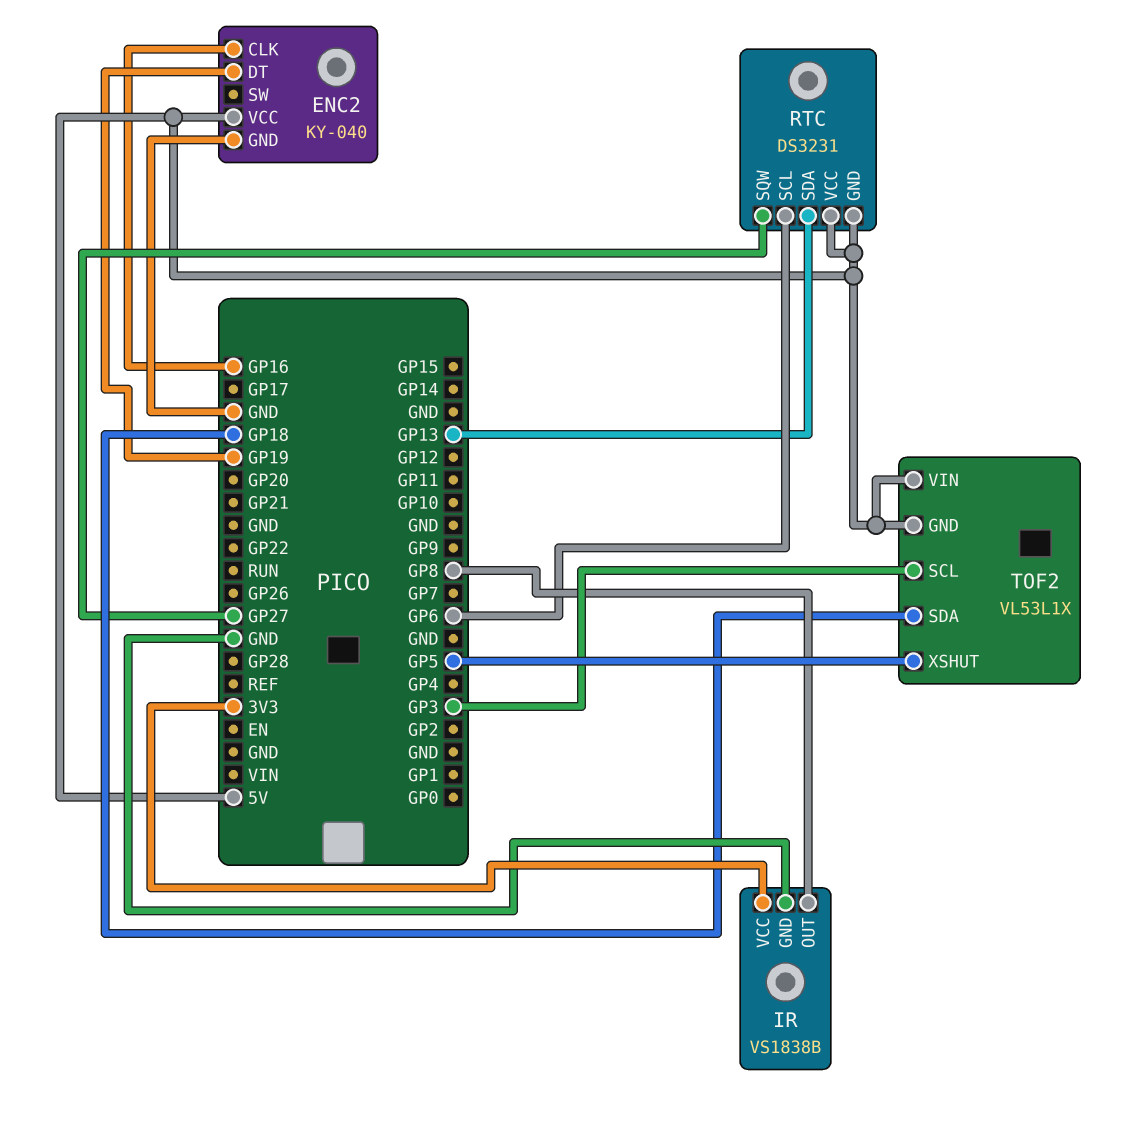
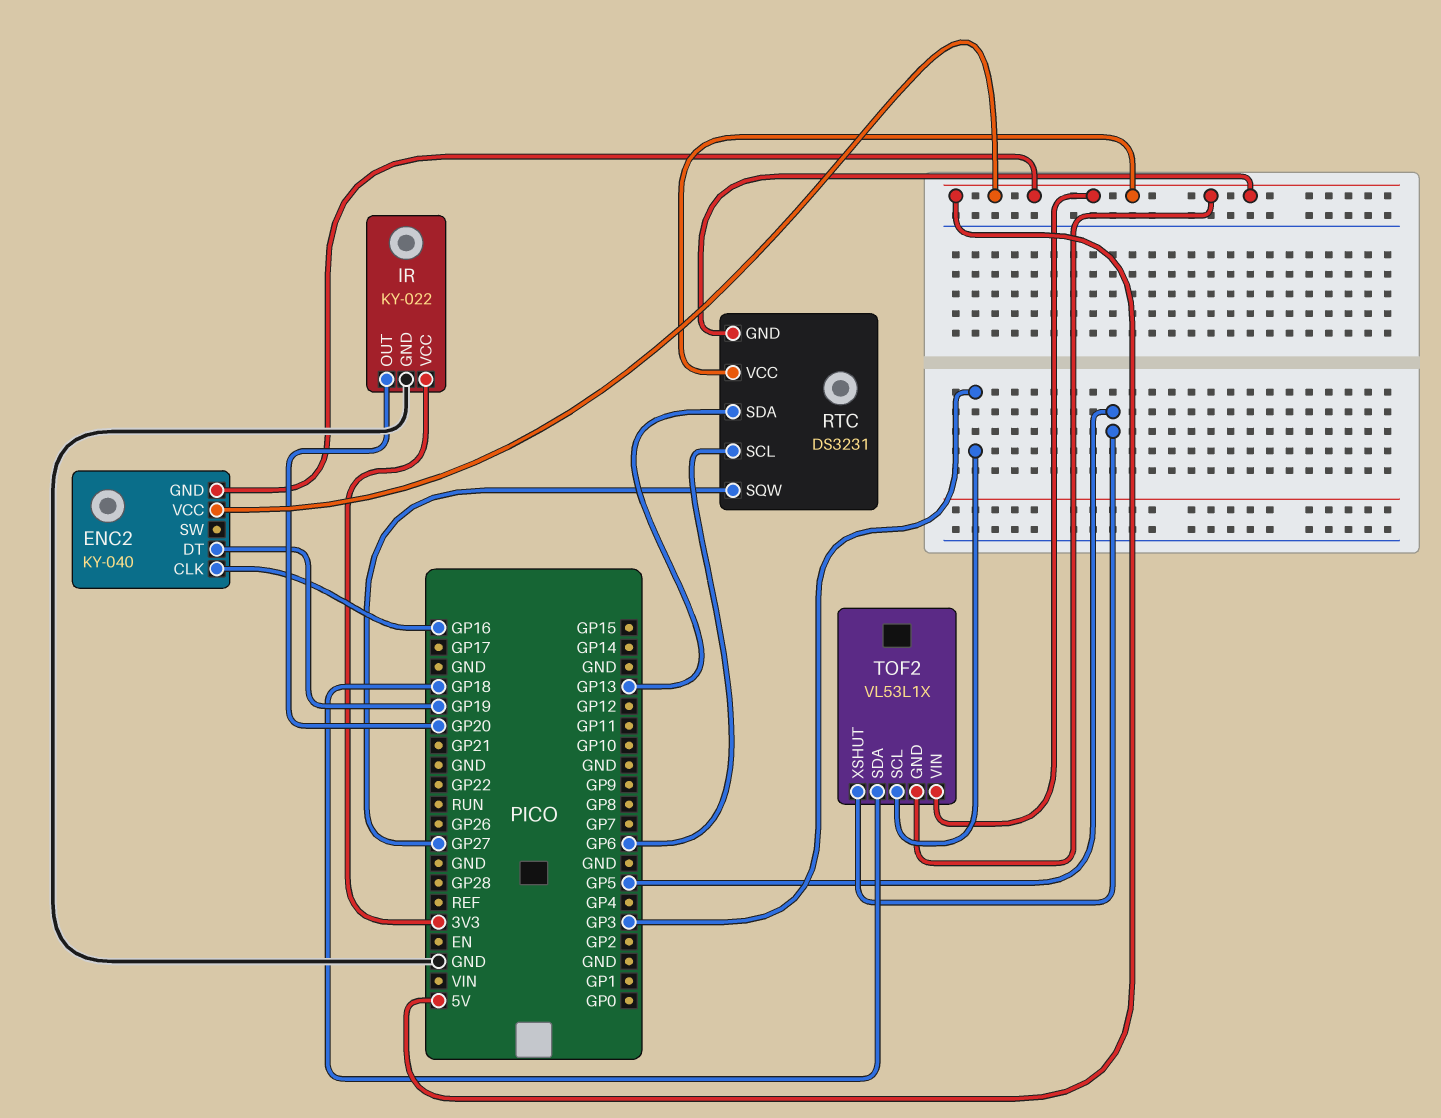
ENC2 pin GND: GND -> 5V
IR: VS1838B -> KY-022
IR pin OUT: GP8 -> GP20

